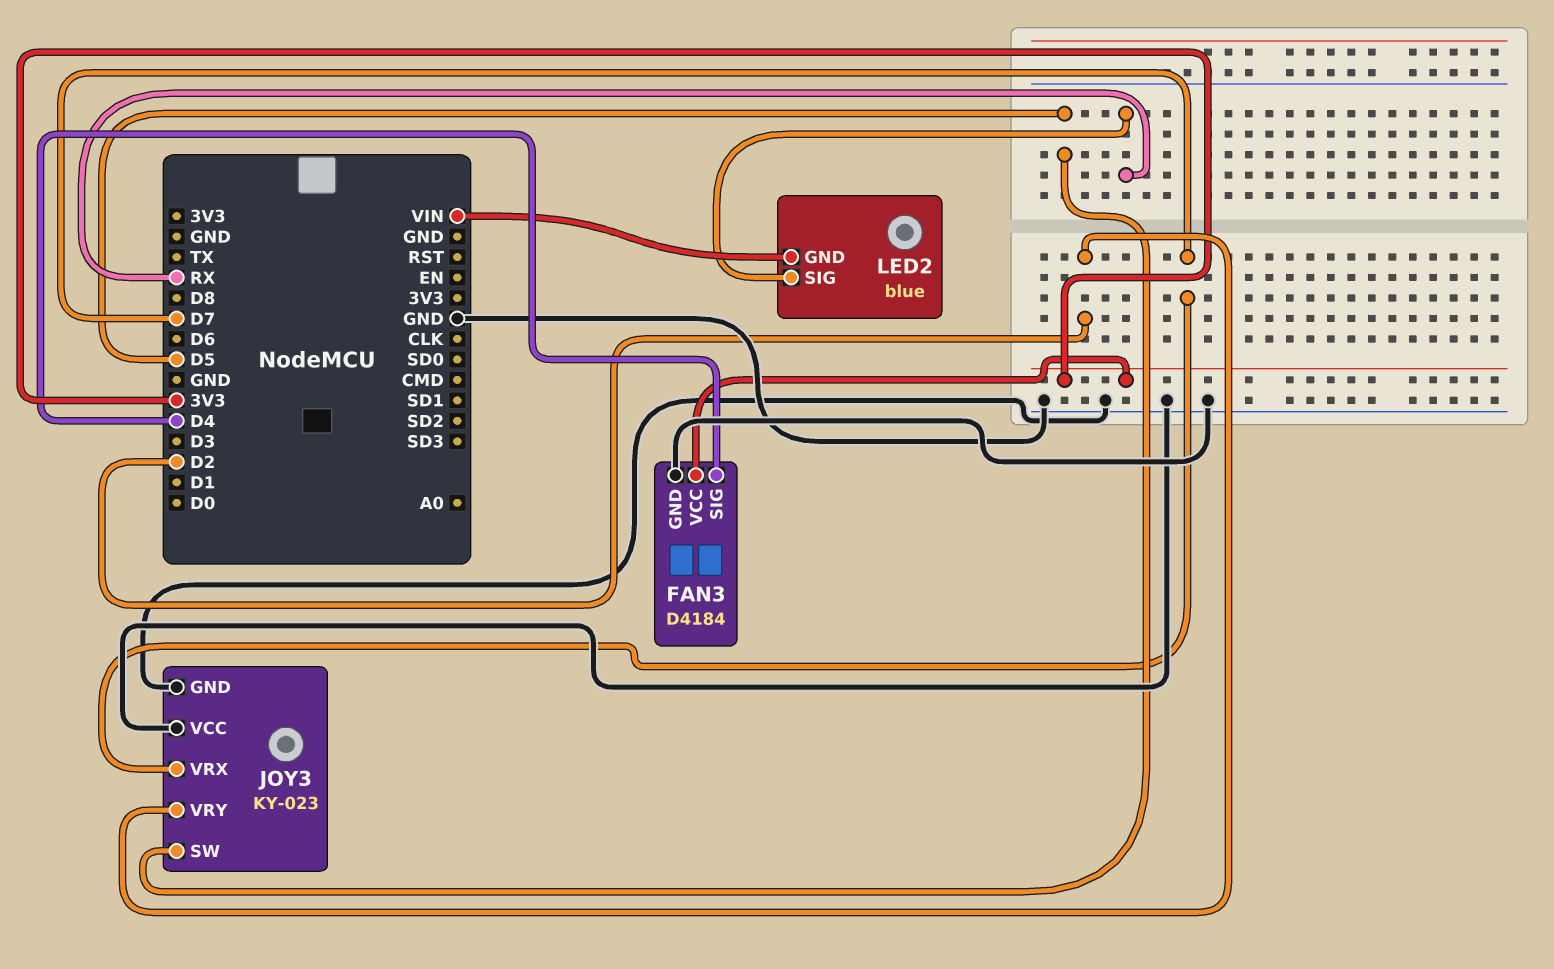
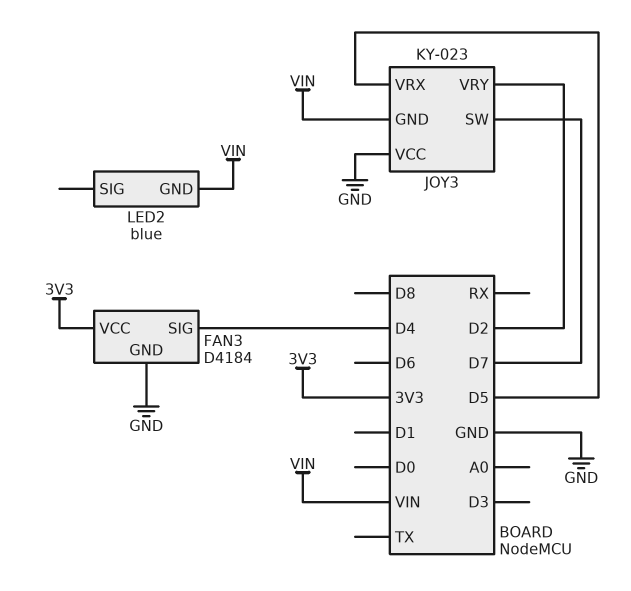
JOY3 pin GND: GND -> VIN
JOY3 pin SW: D5 -> D7
JOY3 pin VRX: D7 -> D5
LED2 pin SIG: RX -> none

